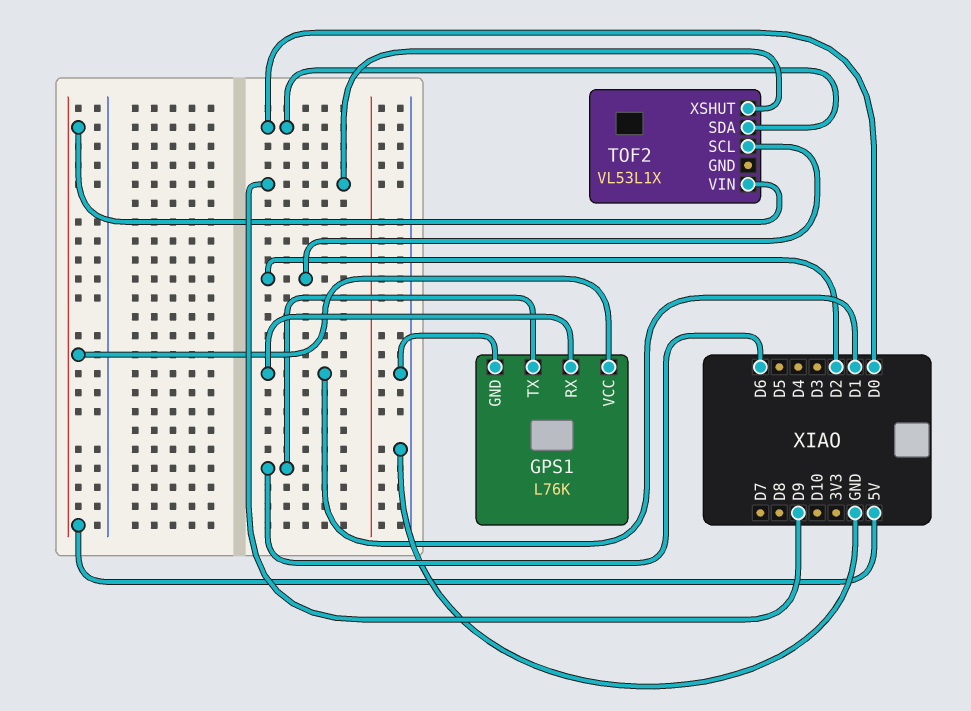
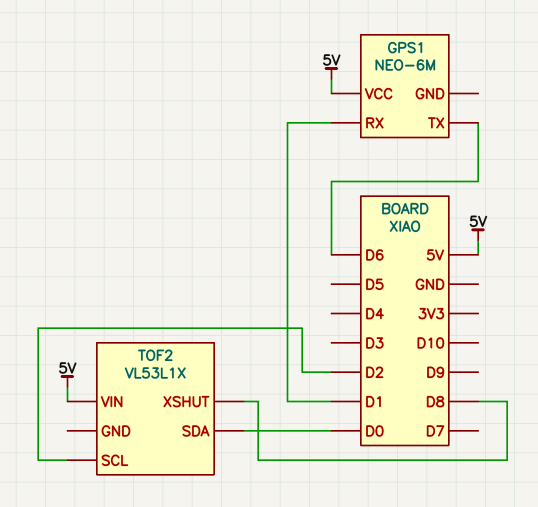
GPS1: L76K -> NEO-6M
GPS1 pin GND: GND -> none
TOF2 pin XSHUT: D9 -> D8

